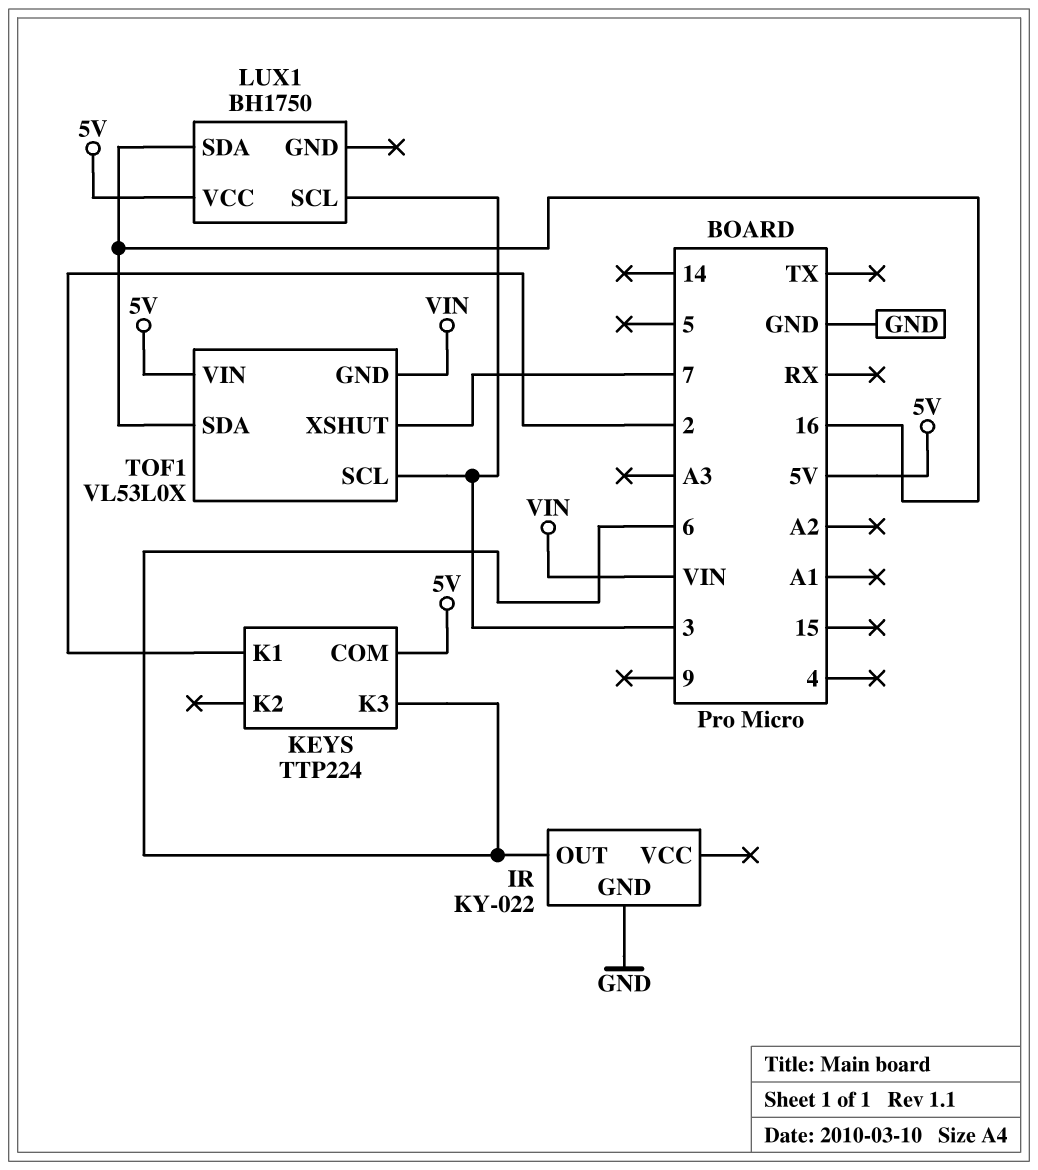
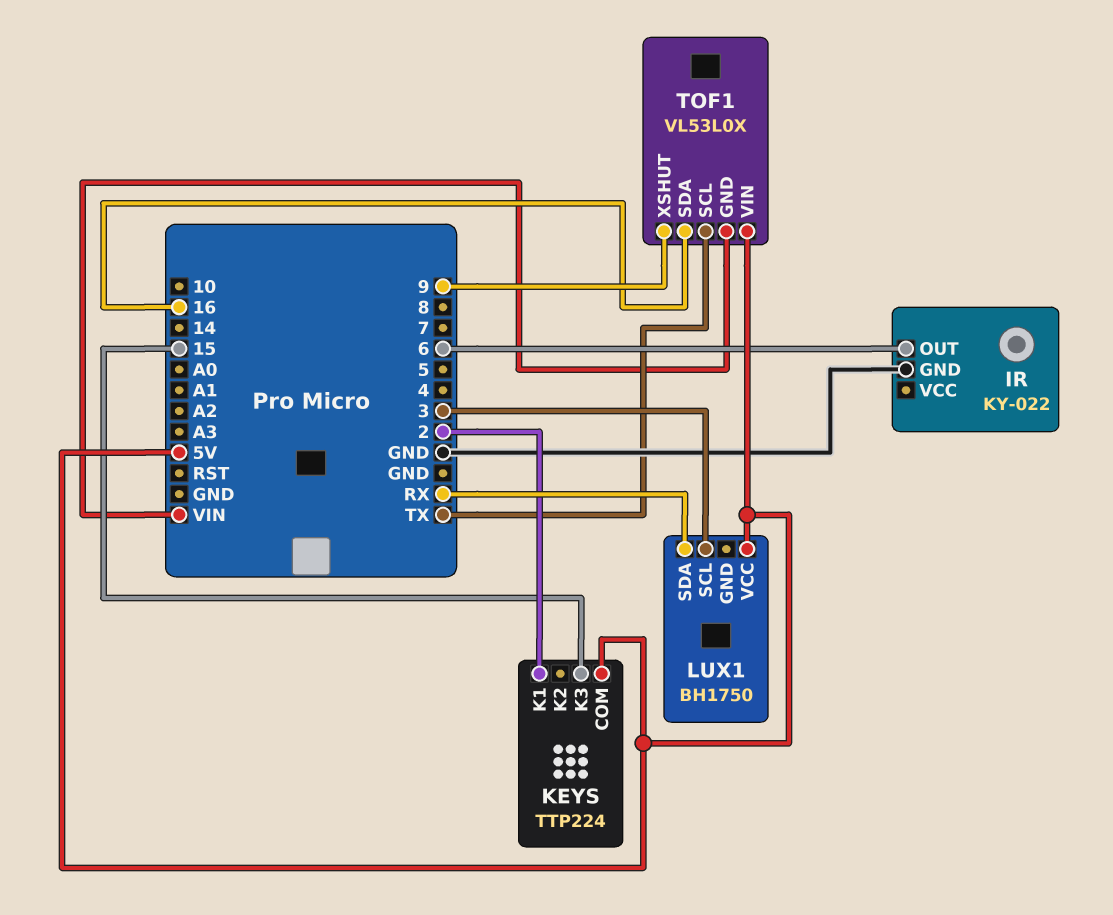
KEYS pin K3: 6 -> 15
LUX1 pin SDA: 16 -> RX
TOF1 pin SCL: 3 -> TX
TOF1 pin XSHUT: 7 -> 9

